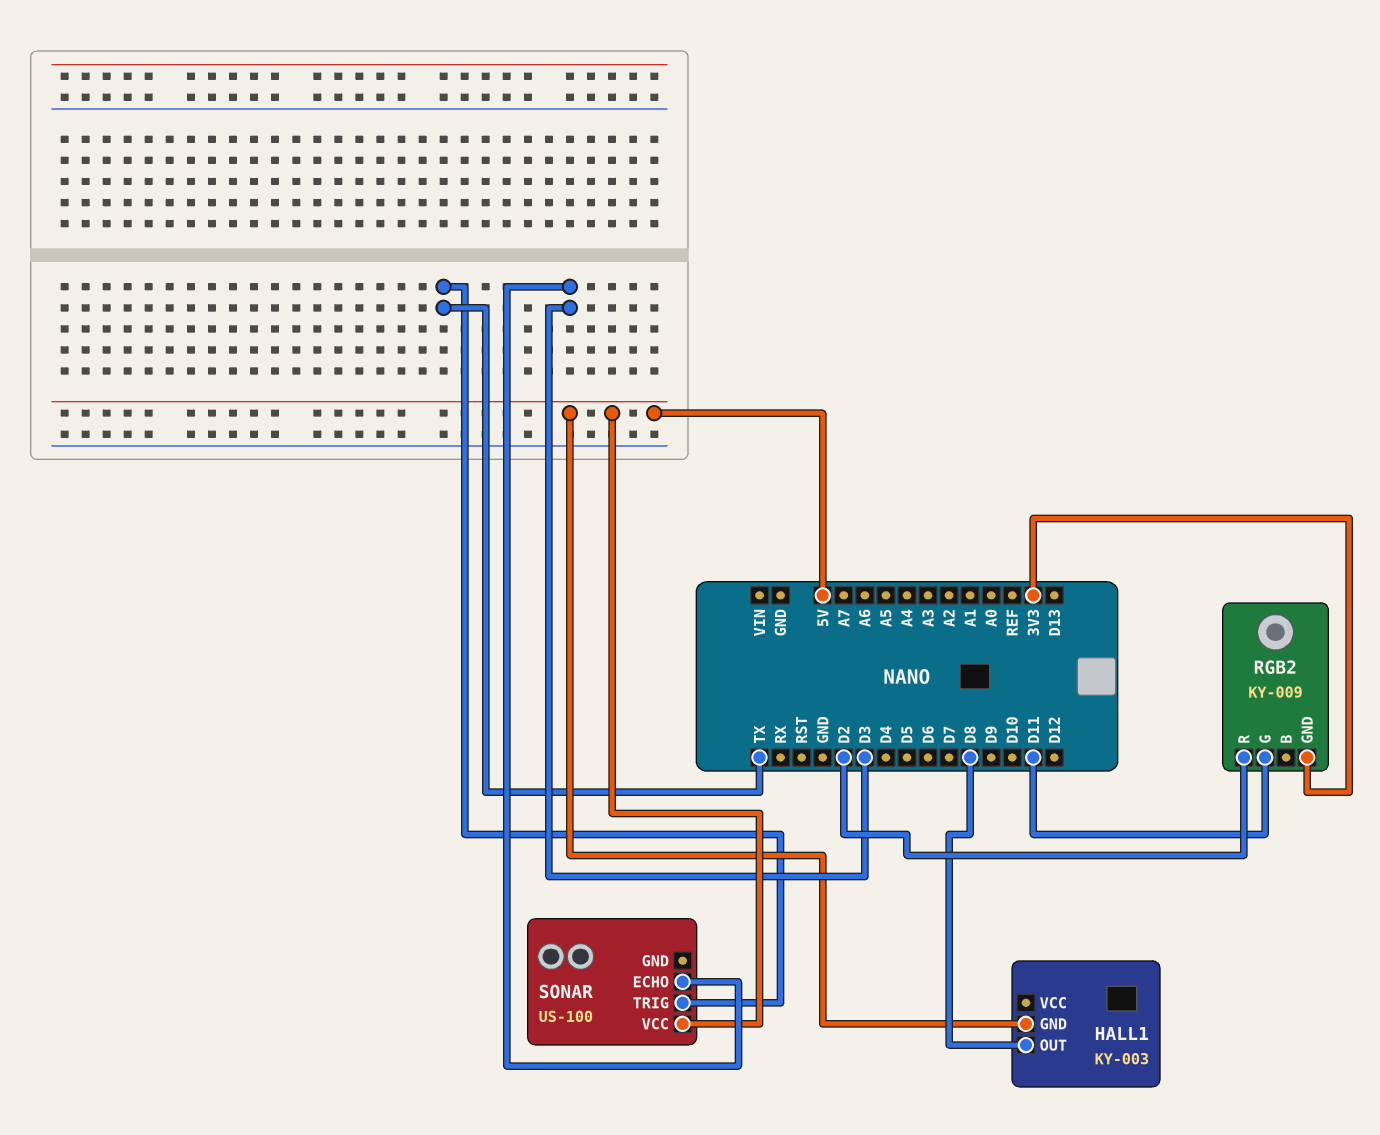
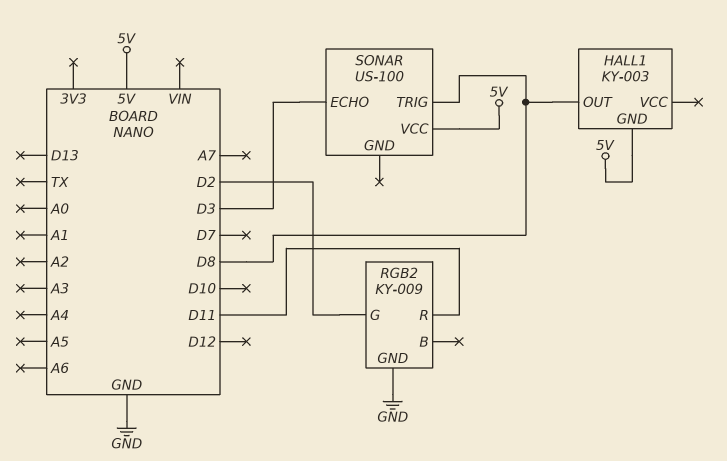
RGB2 pin G: D11 -> D2
RGB2 pin GND: 3V3 -> GND
RGB2 pin R: D2 -> D11
SONAR pin TRIG: TX -> D8

